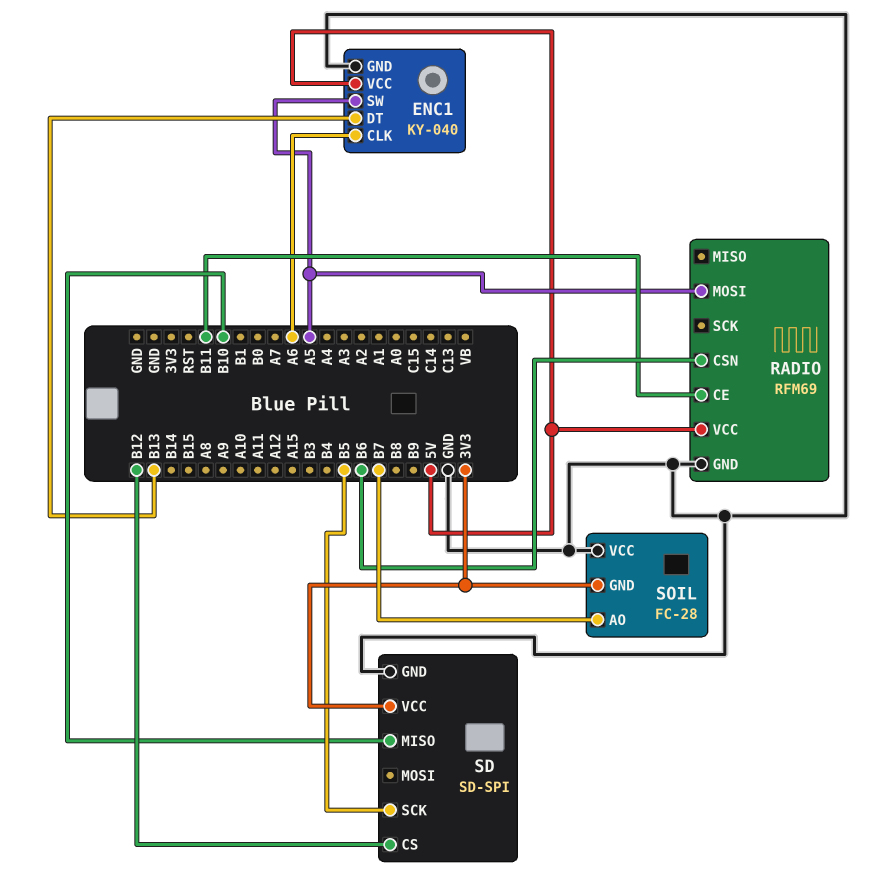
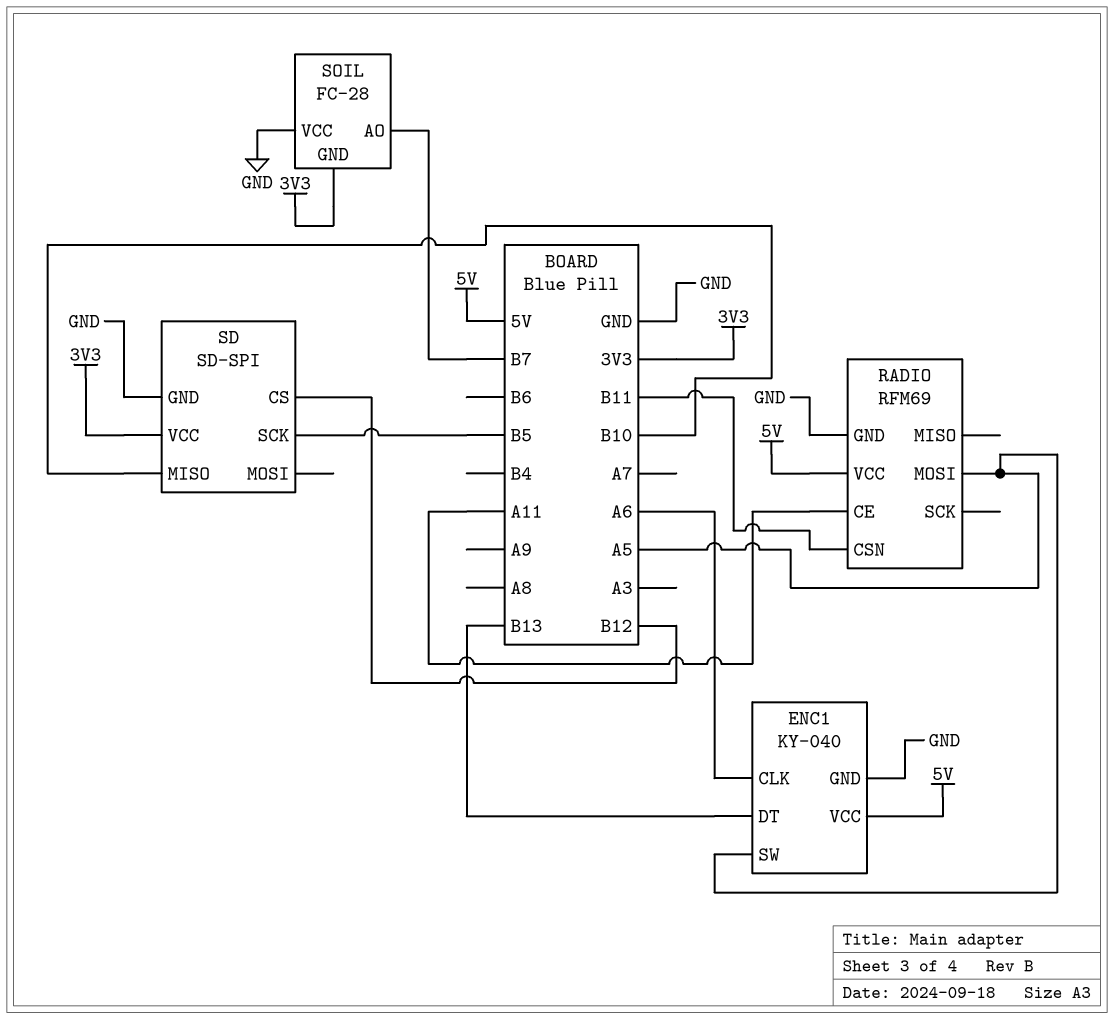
RADIO pin CE: B11 -> A11
RADIO pin CSN: B6 -> B11

